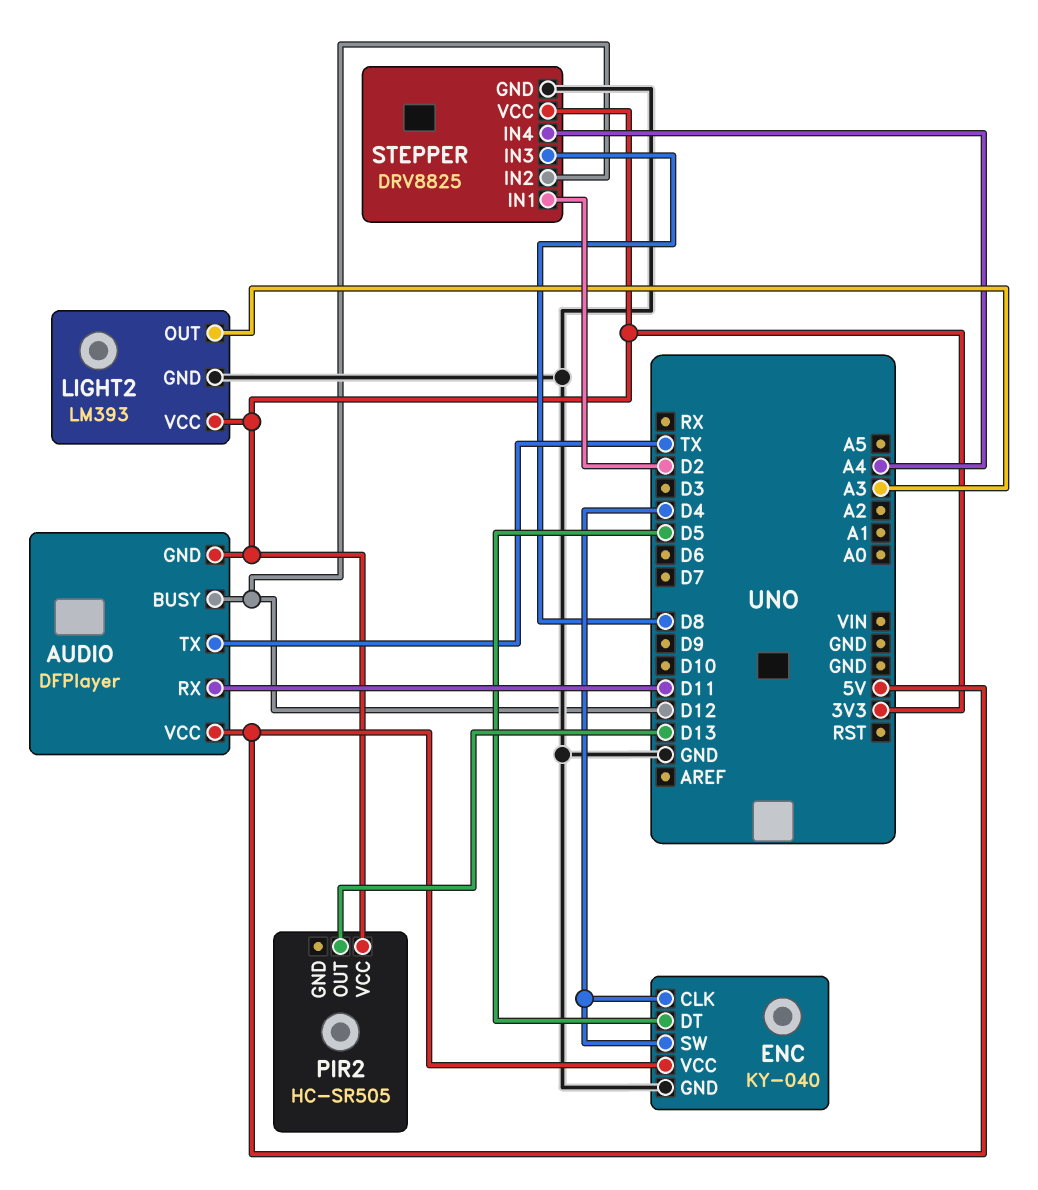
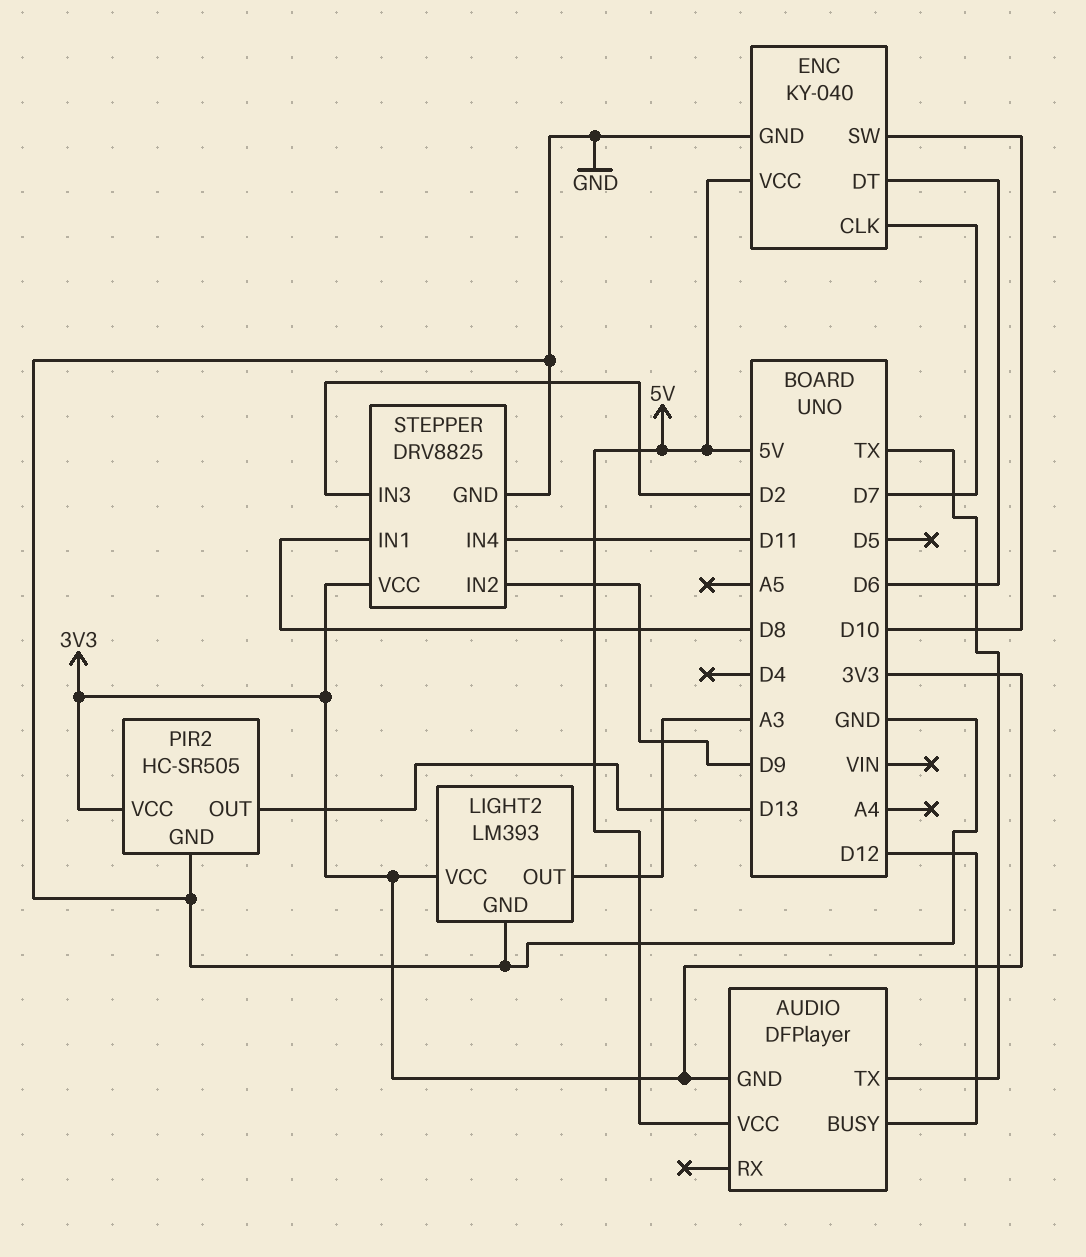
AUDIO pin RX: D11 -> none
ENC pin CLK: D4 -> D7
ENC pin DT: D5 -> D6
ENC pin SW: D4 -> D10
PIR2 pin GND: none -> GND
STEPPER pin IN1: D2 -> D8
STEPPER pin IN2: D12 -> D9
STEPPER pin IN3: D8 -> D2
STEPPER pin IN4: A4 -> D11

